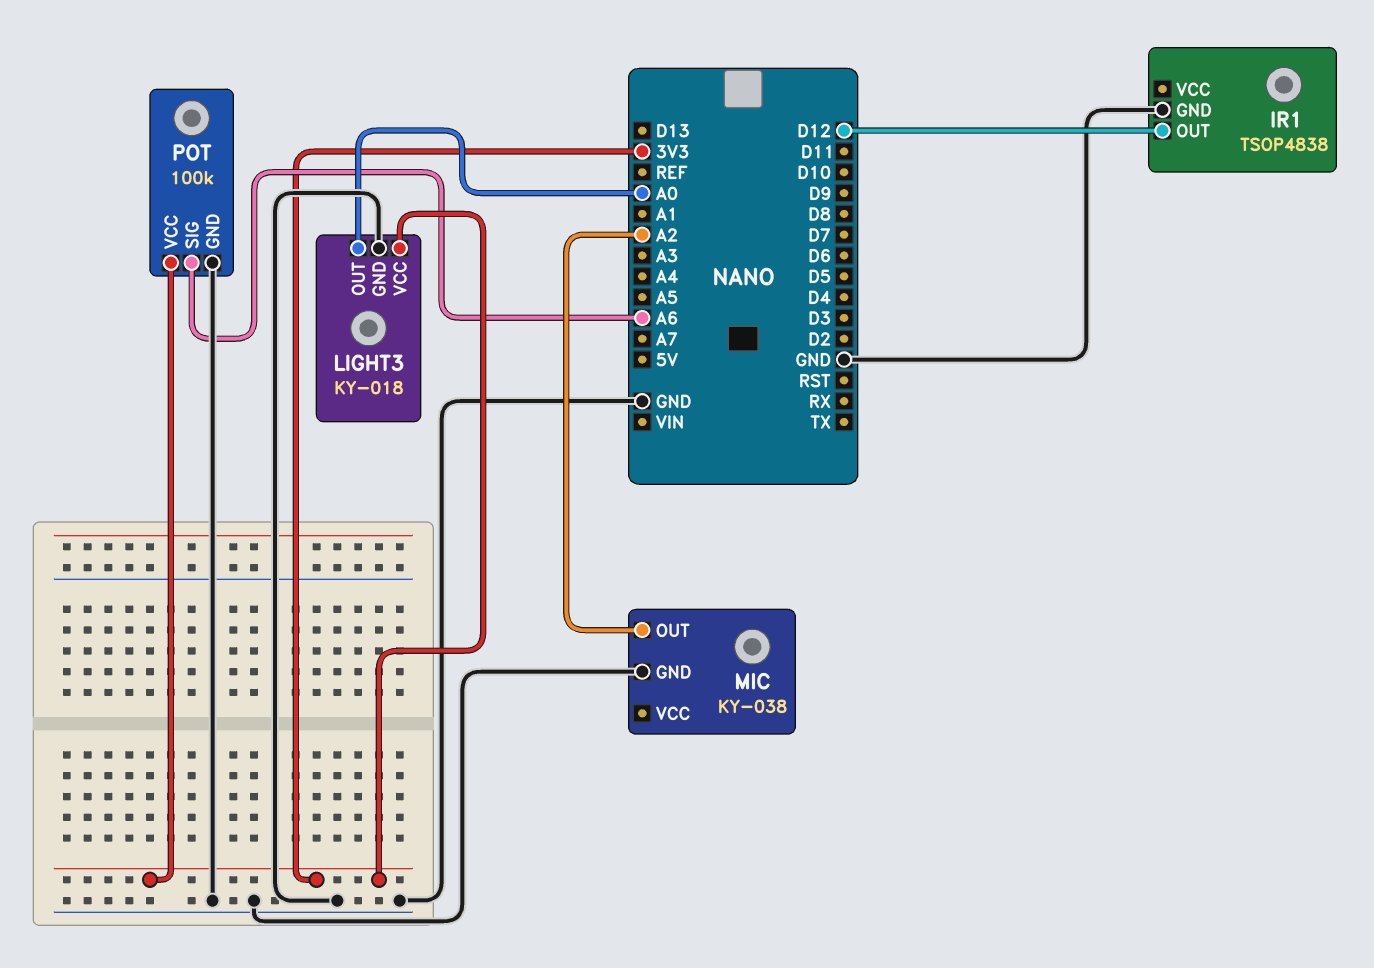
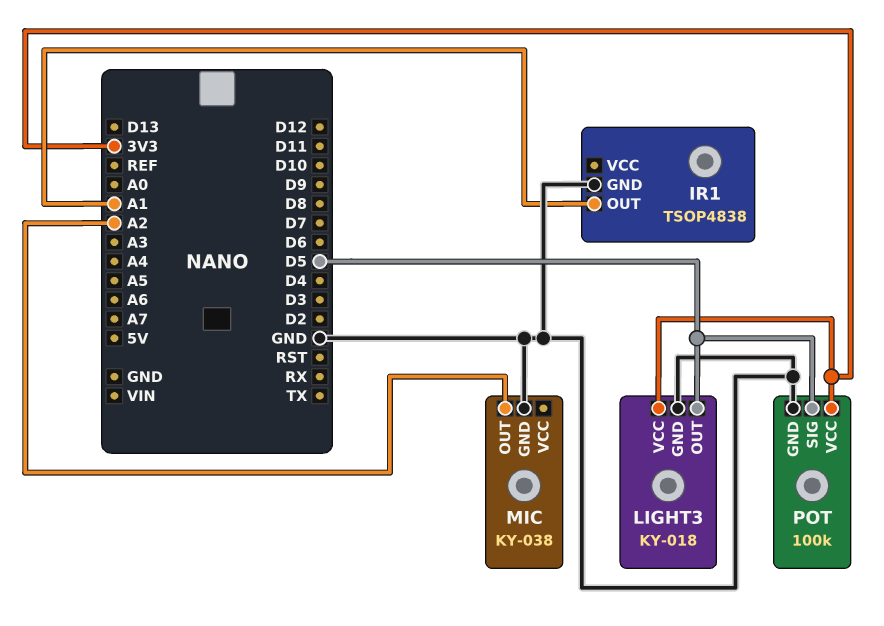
IR1 pin OUT: D12 -> A1
LIGHT3 pin OUT: A0 -> D5
POT pin SIG: A6 -> D5

